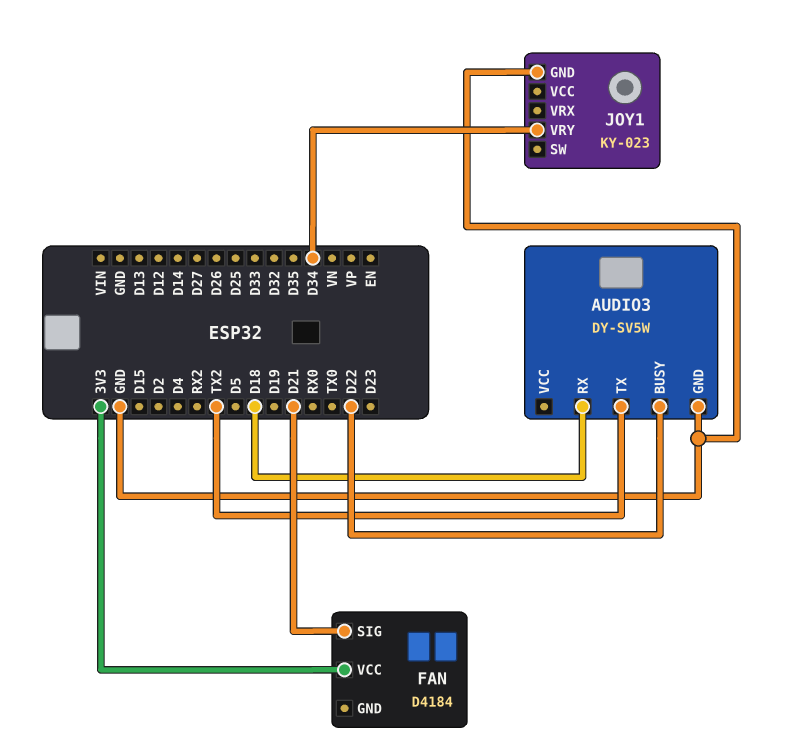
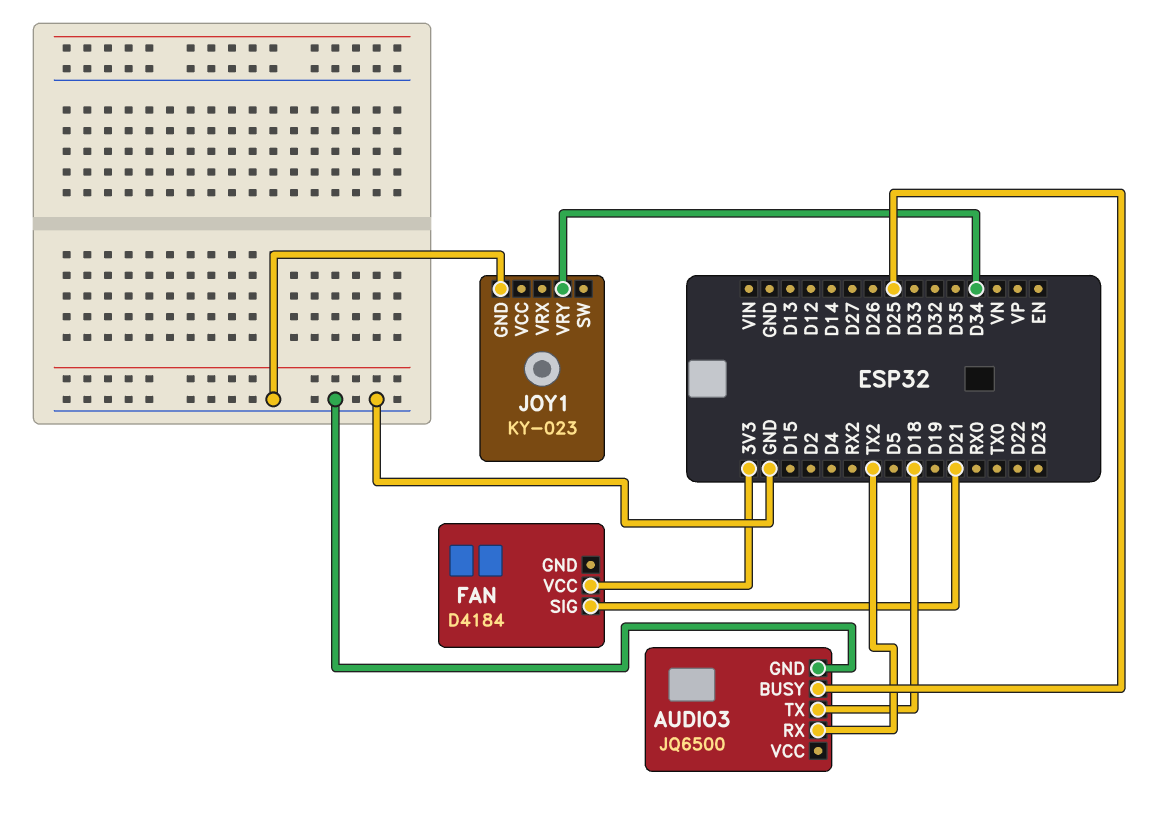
AUDIO3: DY-SV5W -> JQ6500
AUDIO3 pin BUSY: D22 -> D25
AUDIO3 pin RX: D18 -> TX2
AUDIO3 pin TX: TX2 -> D18

